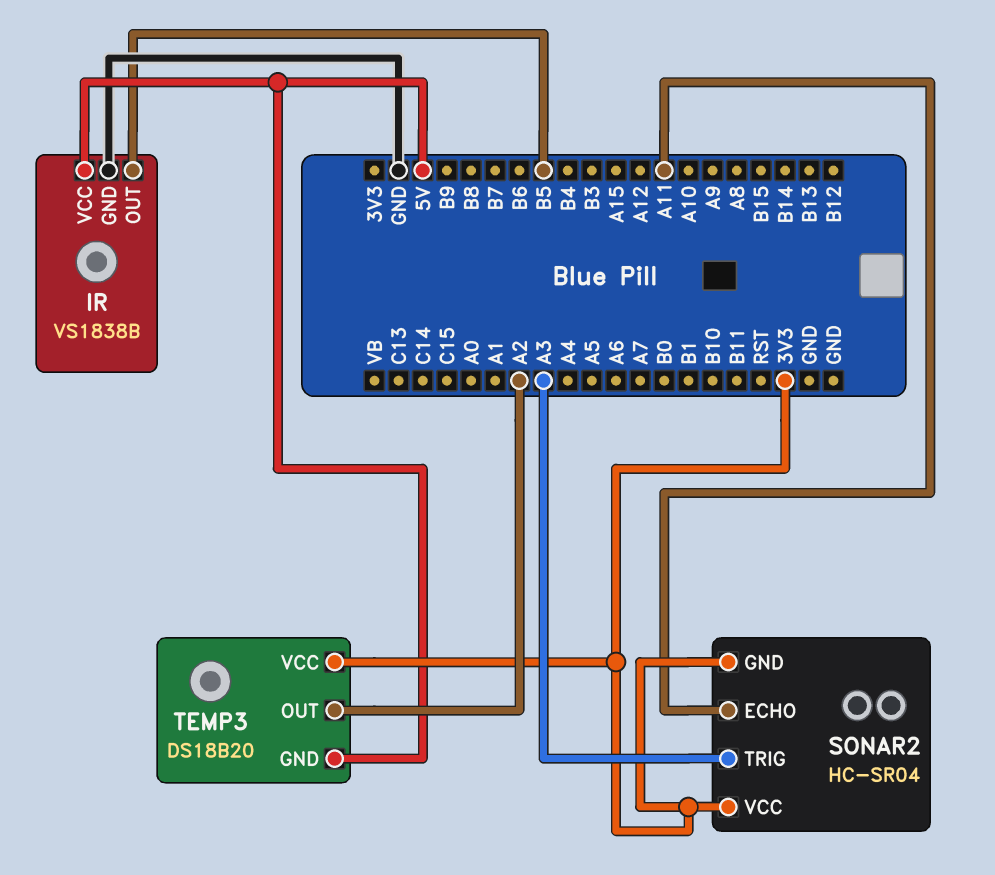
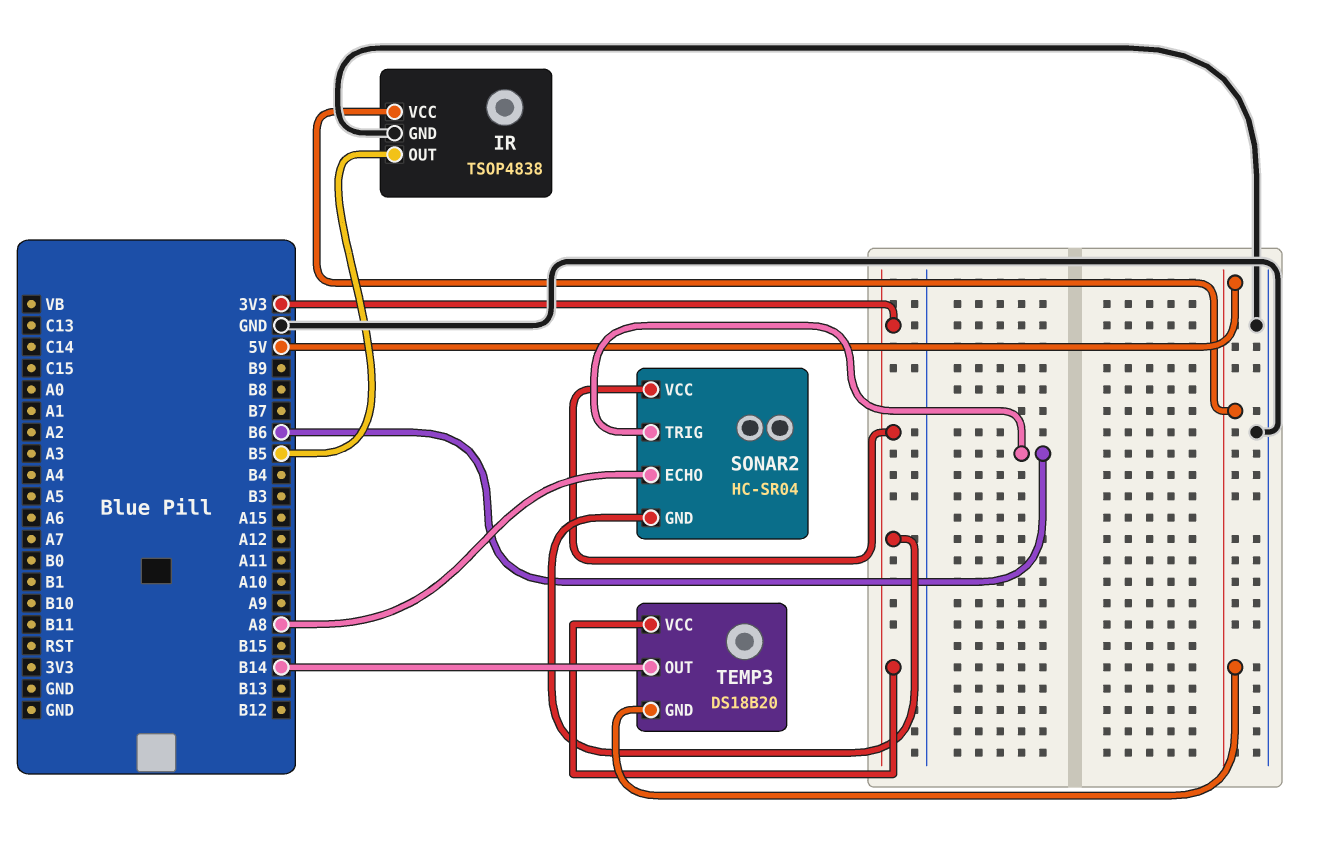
IR: VS1838B -> TSOP4838
SONAR2 pin ECHO: A11 -> A8
SONAR2 pin TRIG: A3 -> B6
TEMP3 pin OUT: A2 -> B14

